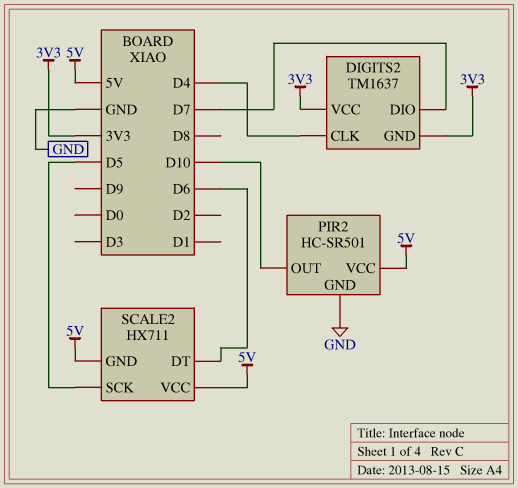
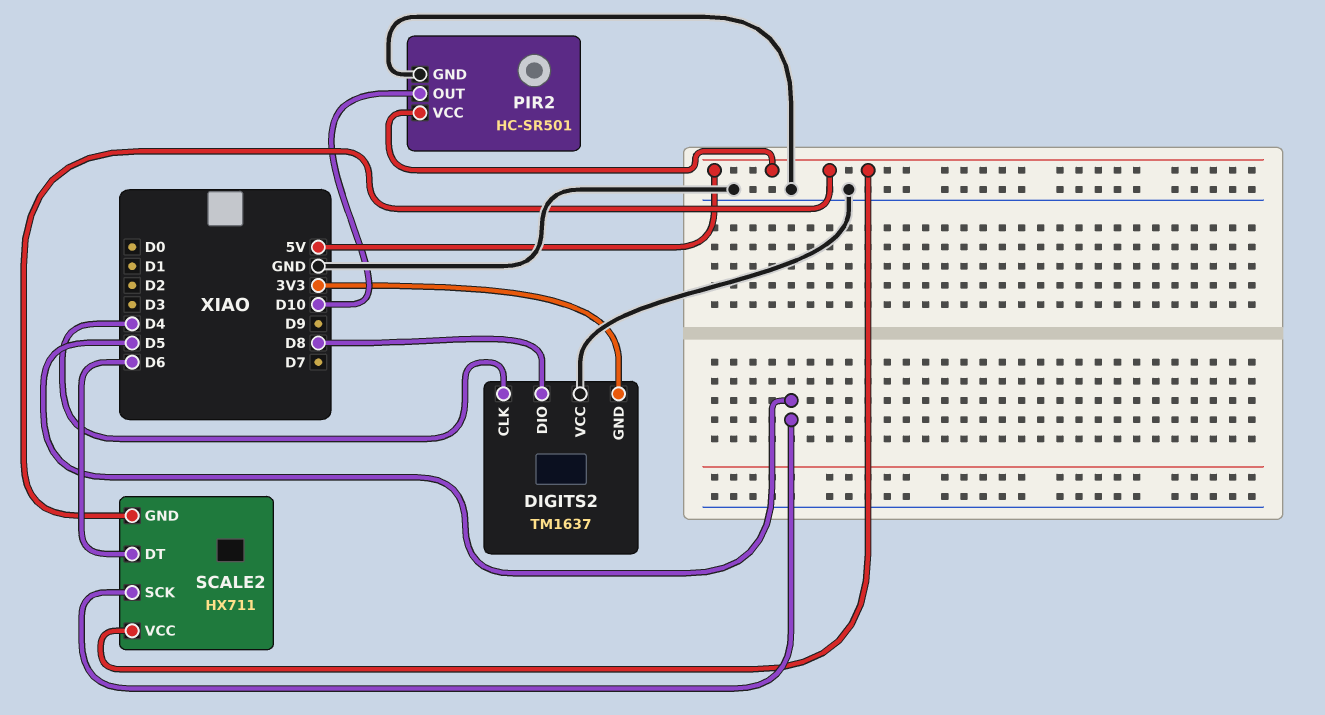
DIGITS2 pin DIO: D7 -> D8
DIGITS2 pin VCC: 3V3 -> GND

